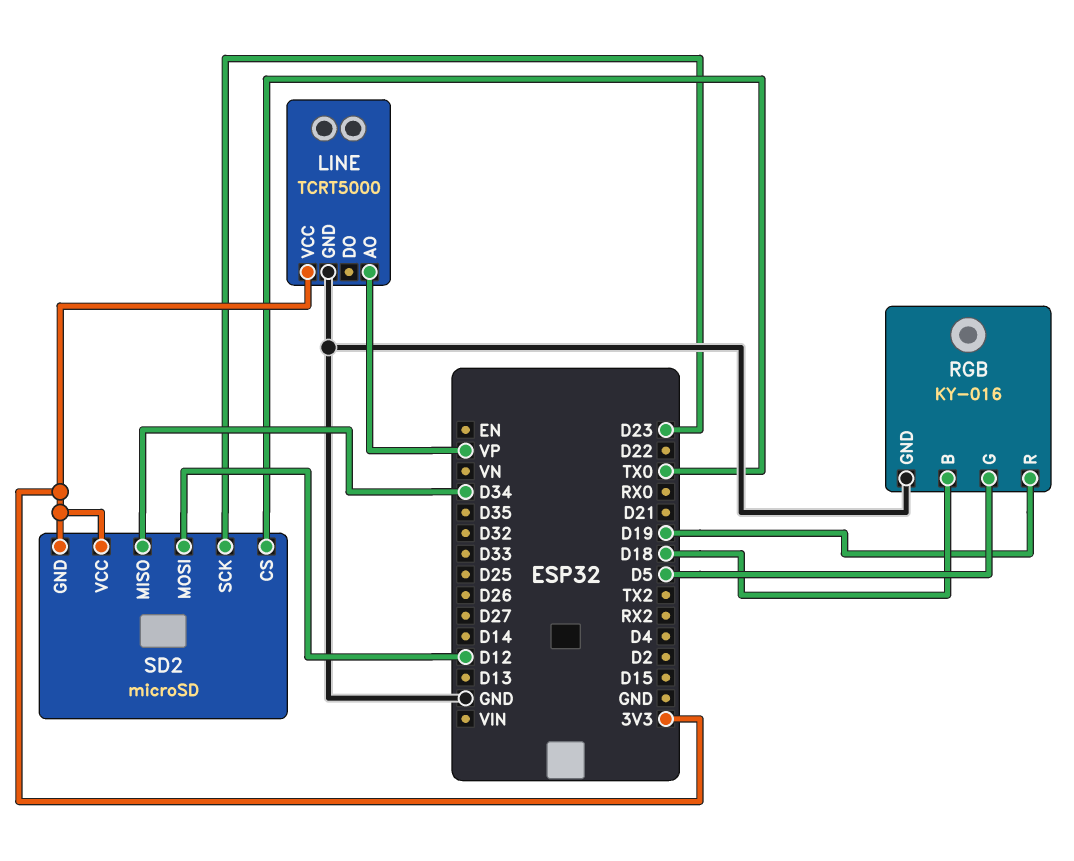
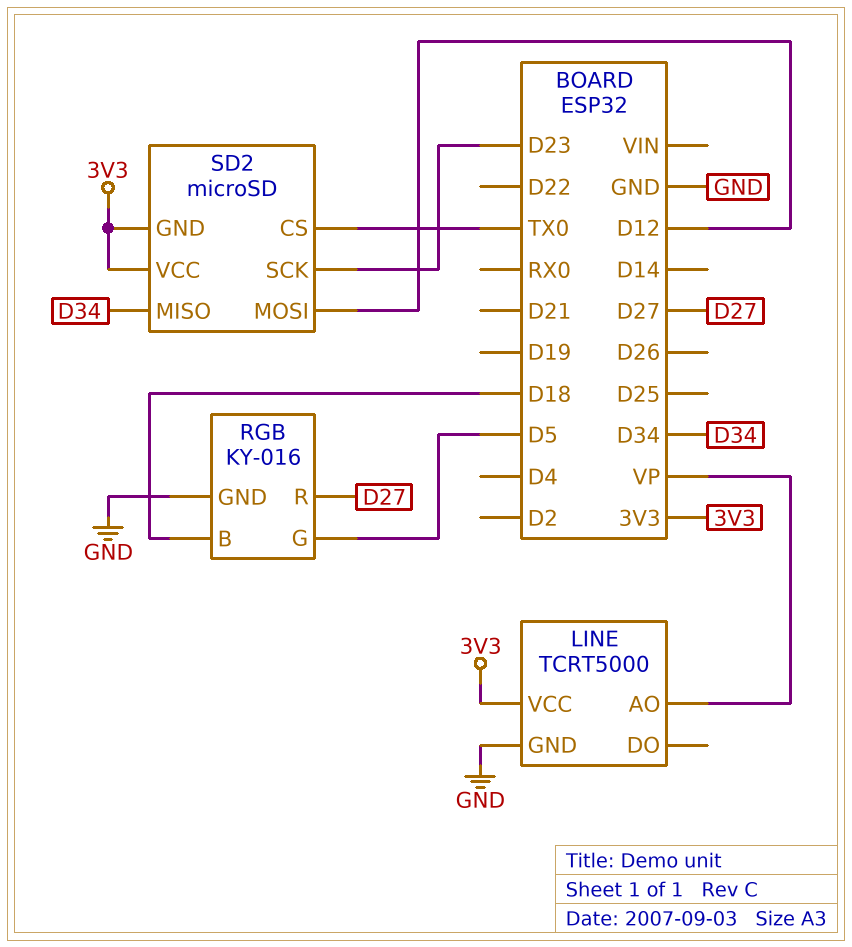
RGB pin R: D19 -> D27

